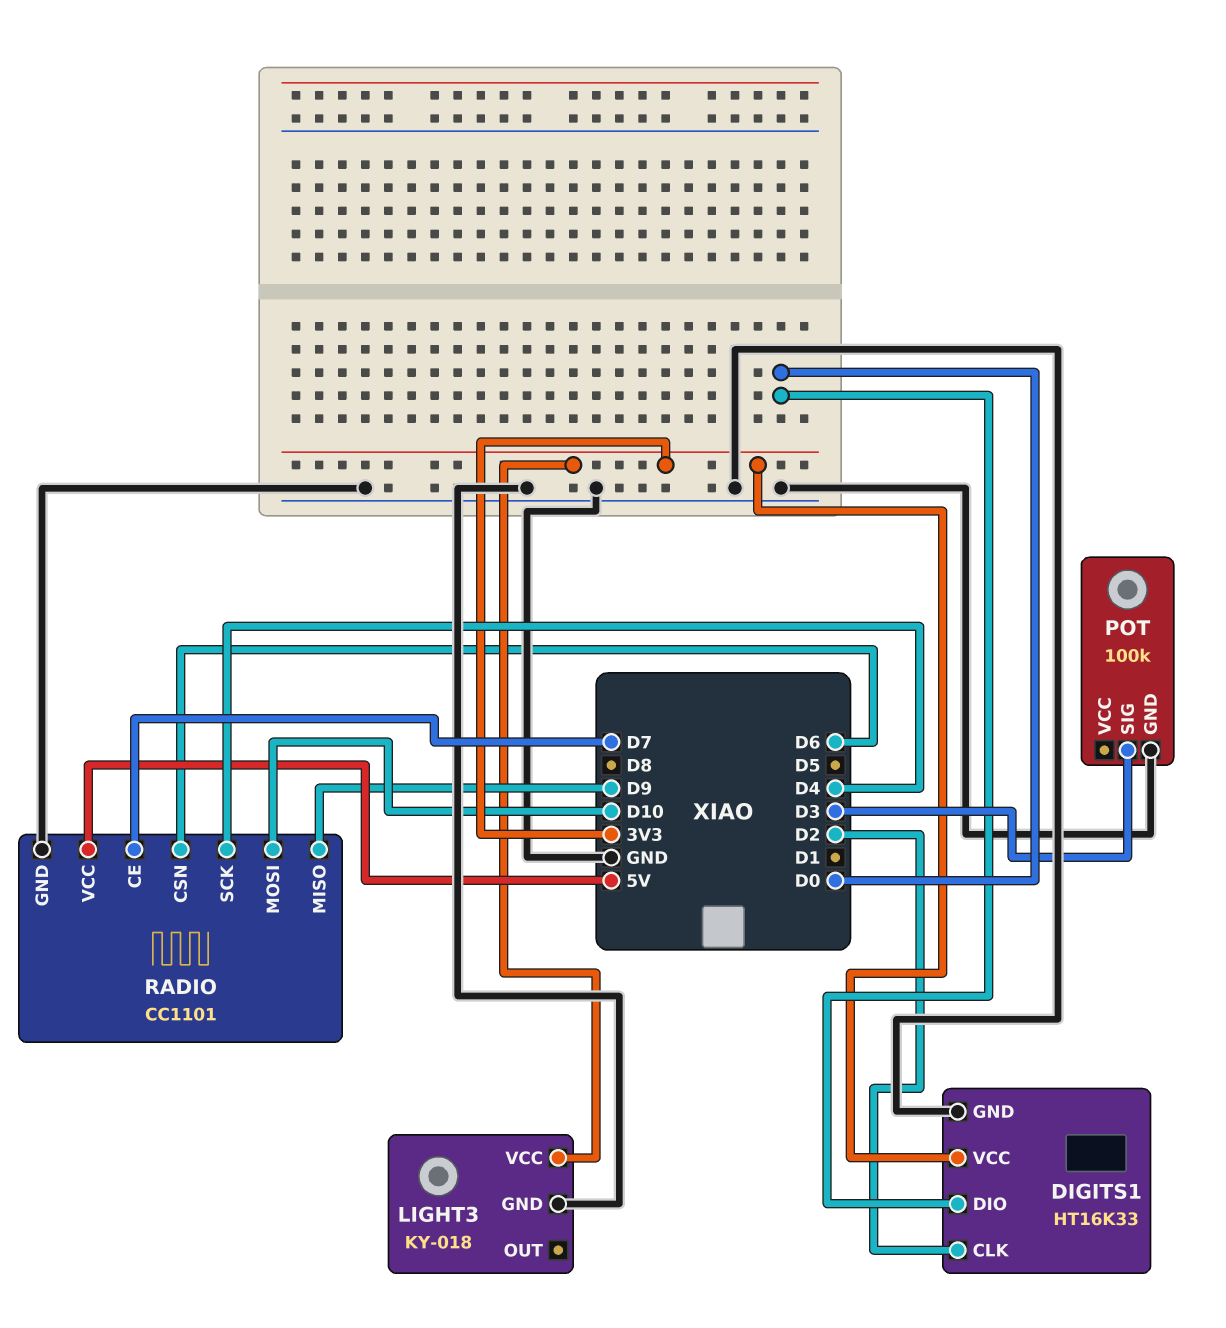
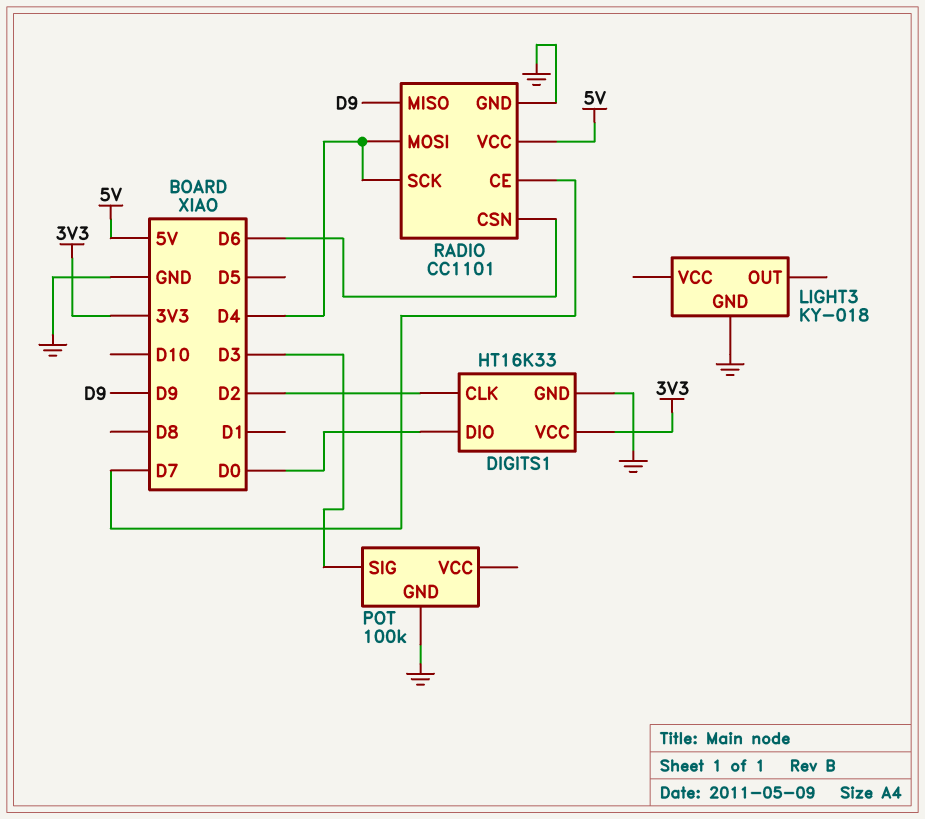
LIGHT3 pin VCC: 3V3 -> none
RADIO pin MOSI: D10 -> D4

